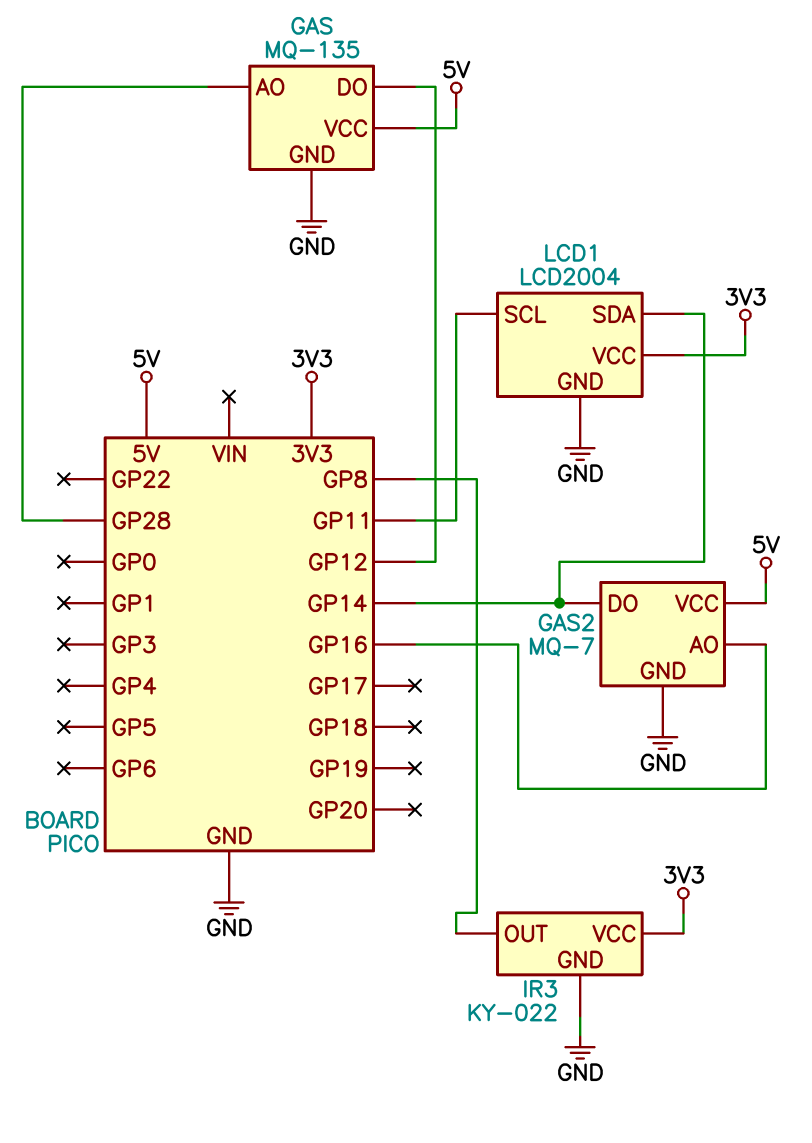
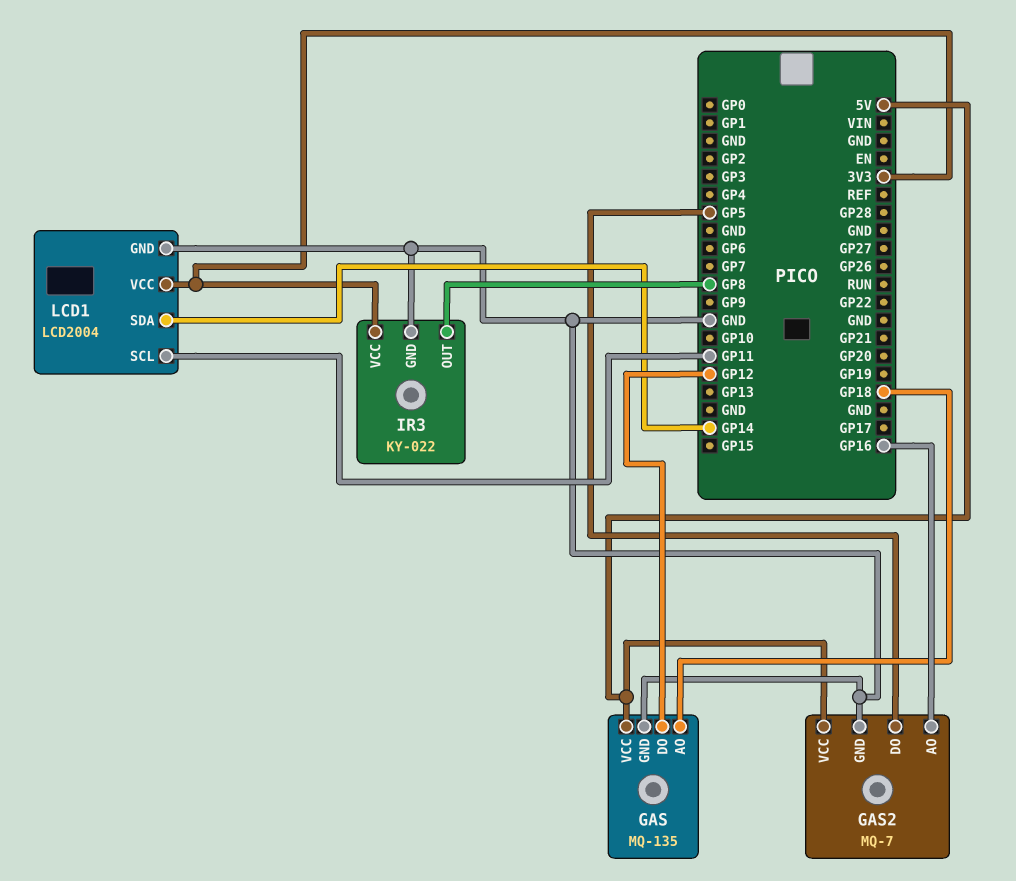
GAS pin AO: GP28 -> GP18
GAS2 pin DO: GP14 -> GP5

